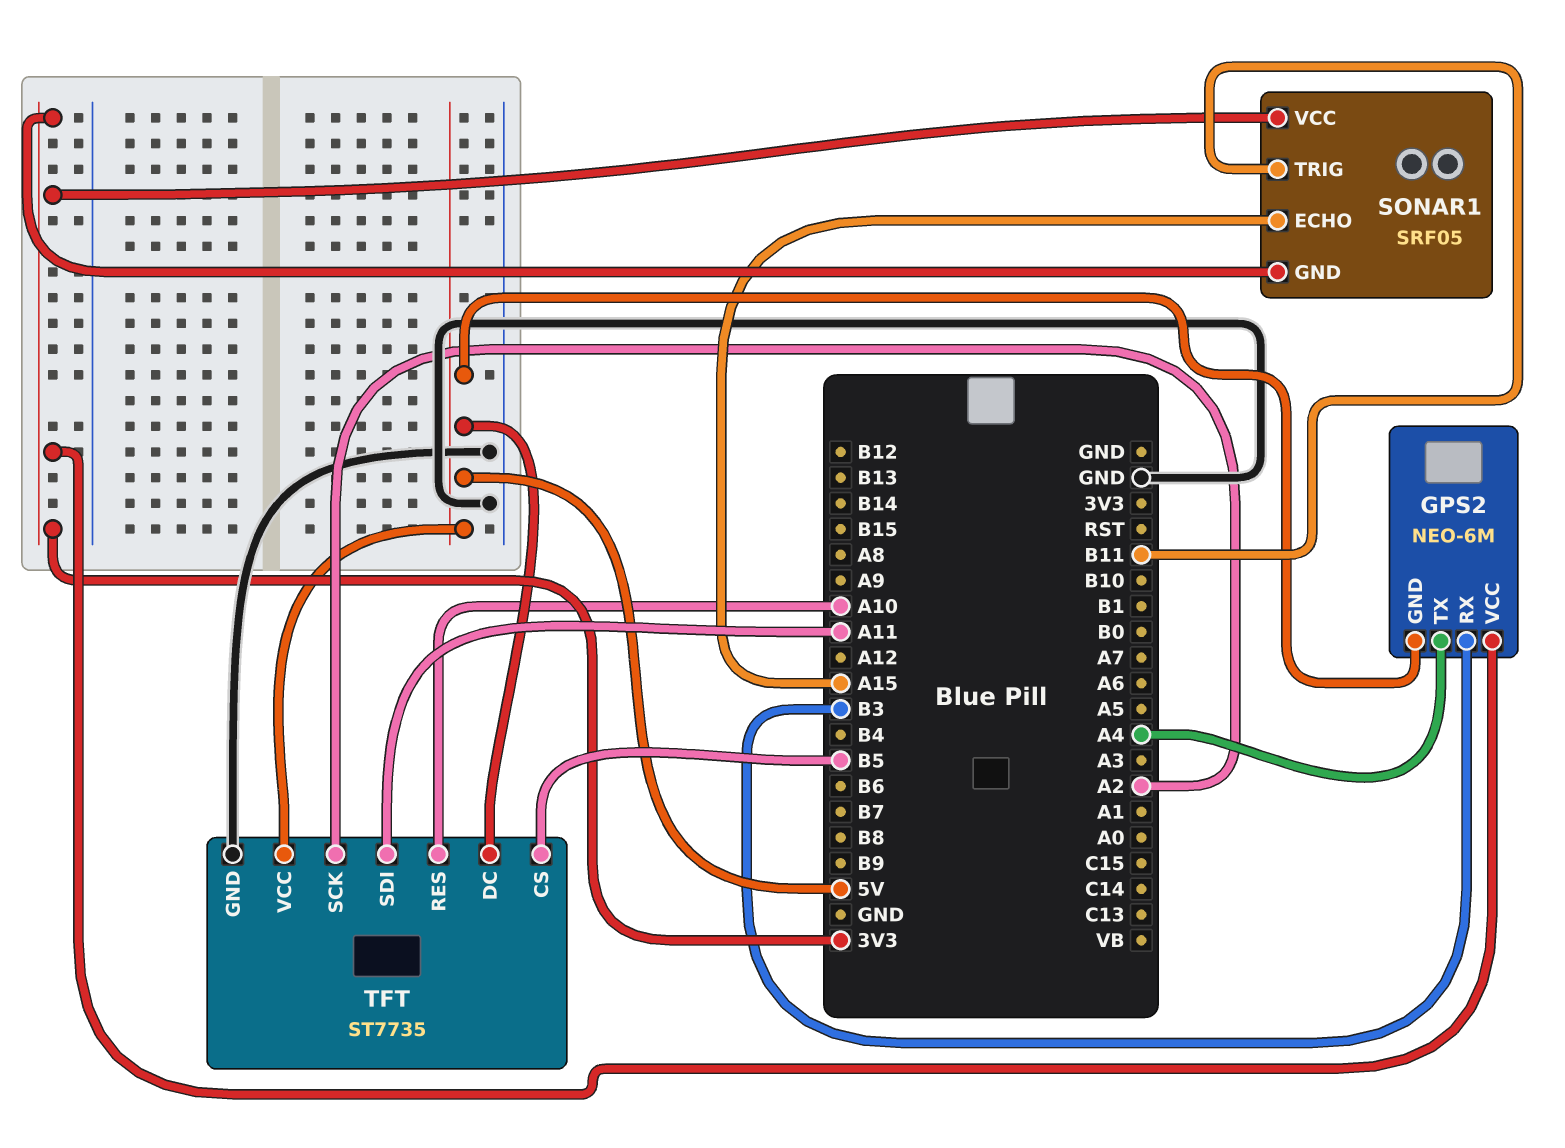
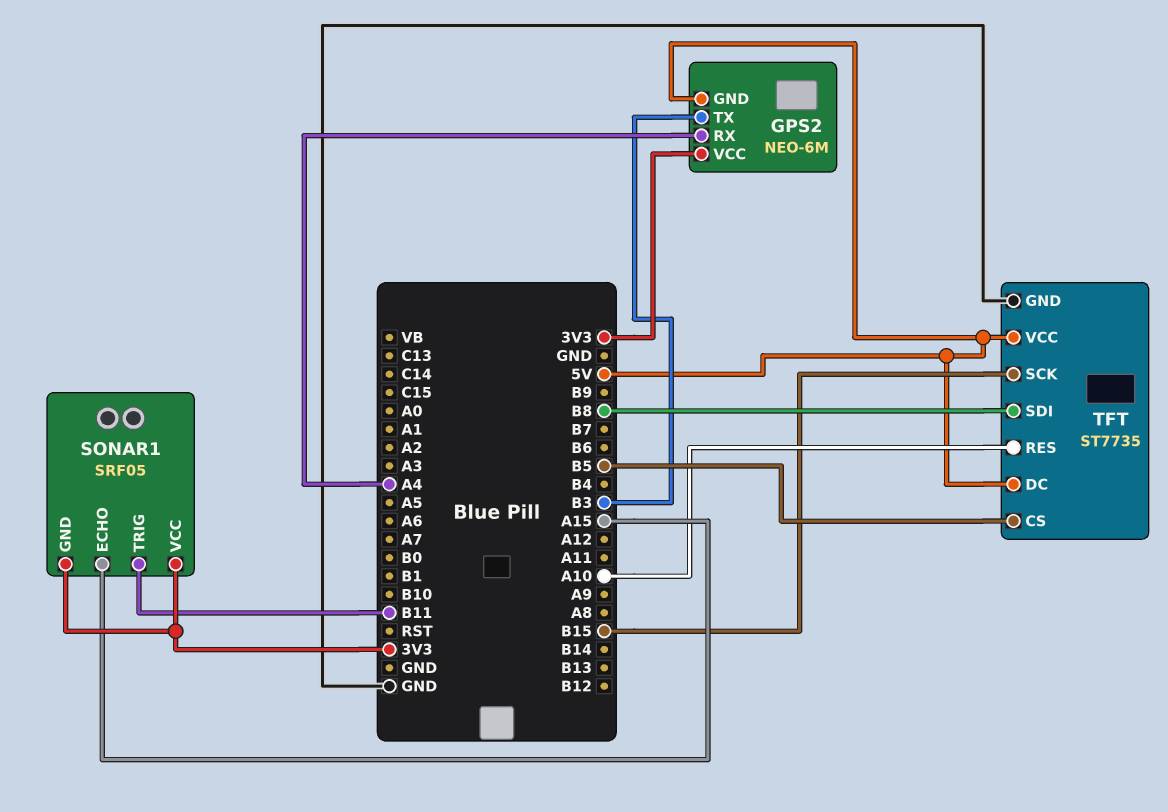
GPS2 pin RX: B3 -> A4
GPS2 pin TX: A4 -> B3
TFT pin SCK: A2 -> B15
TFT pin SDI: A11 -> B8

